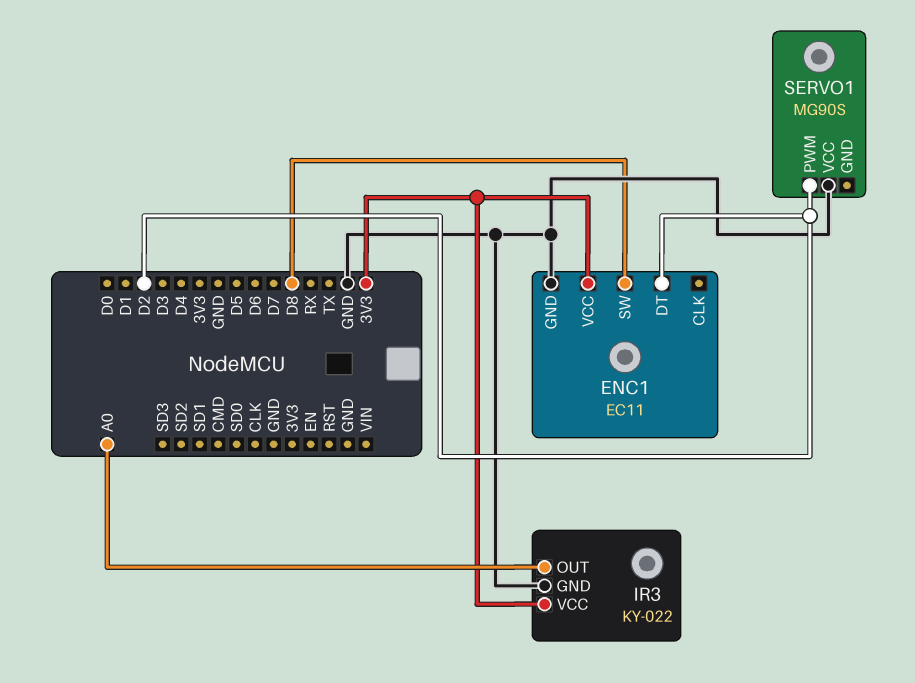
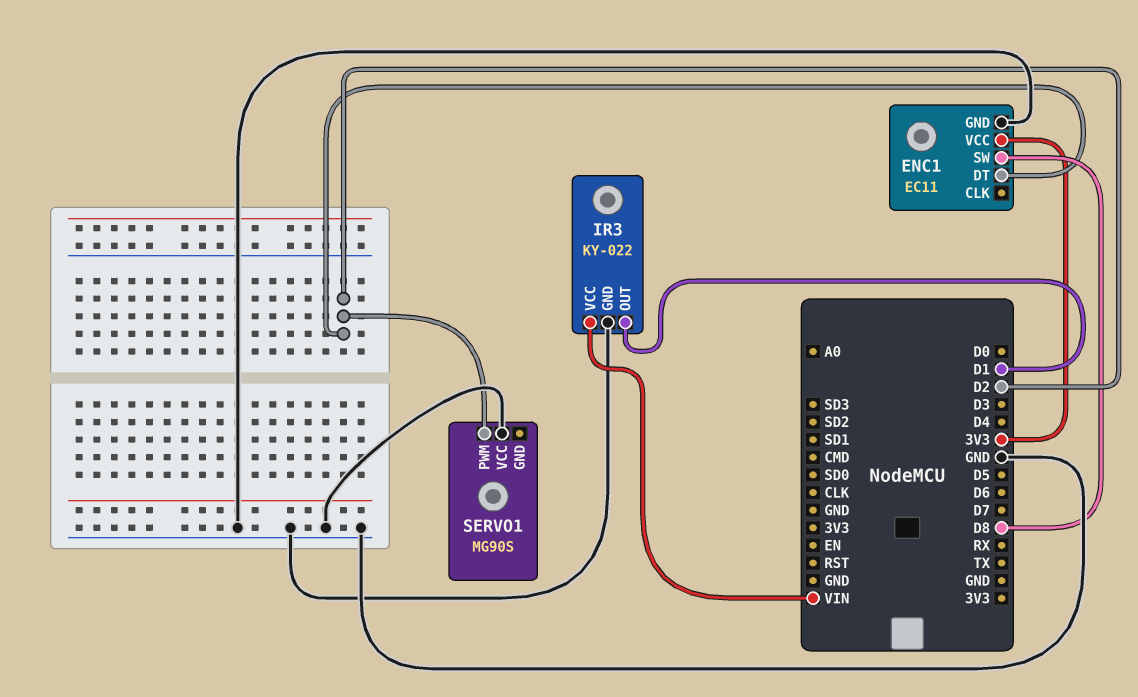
IR3 pin OUT: A0 -> D1
IR3 pin VCC: 3V3 -> VIN

